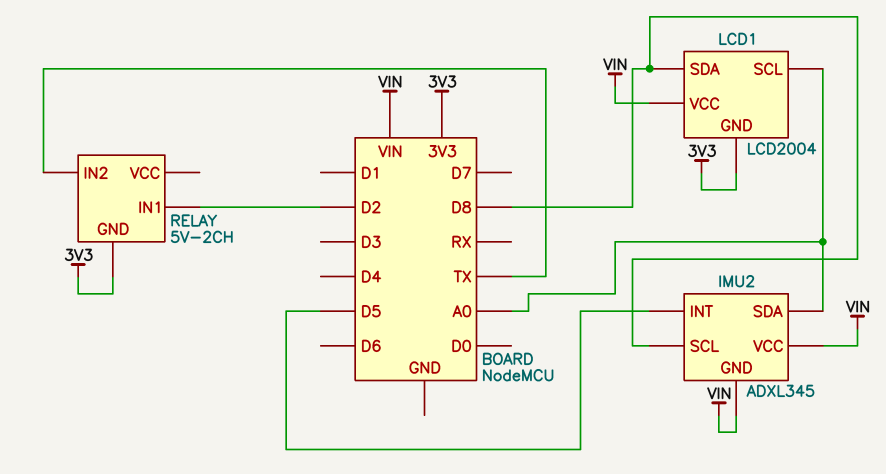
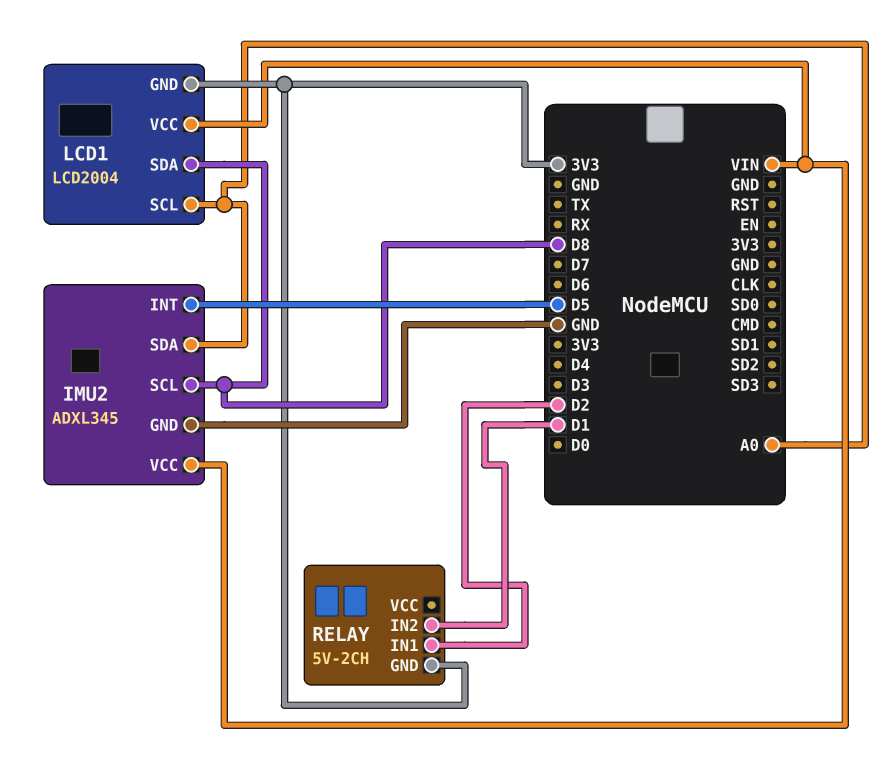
IMU2 pin GND: VIN -> GND
RELAY pin IN2: TX -> D1

